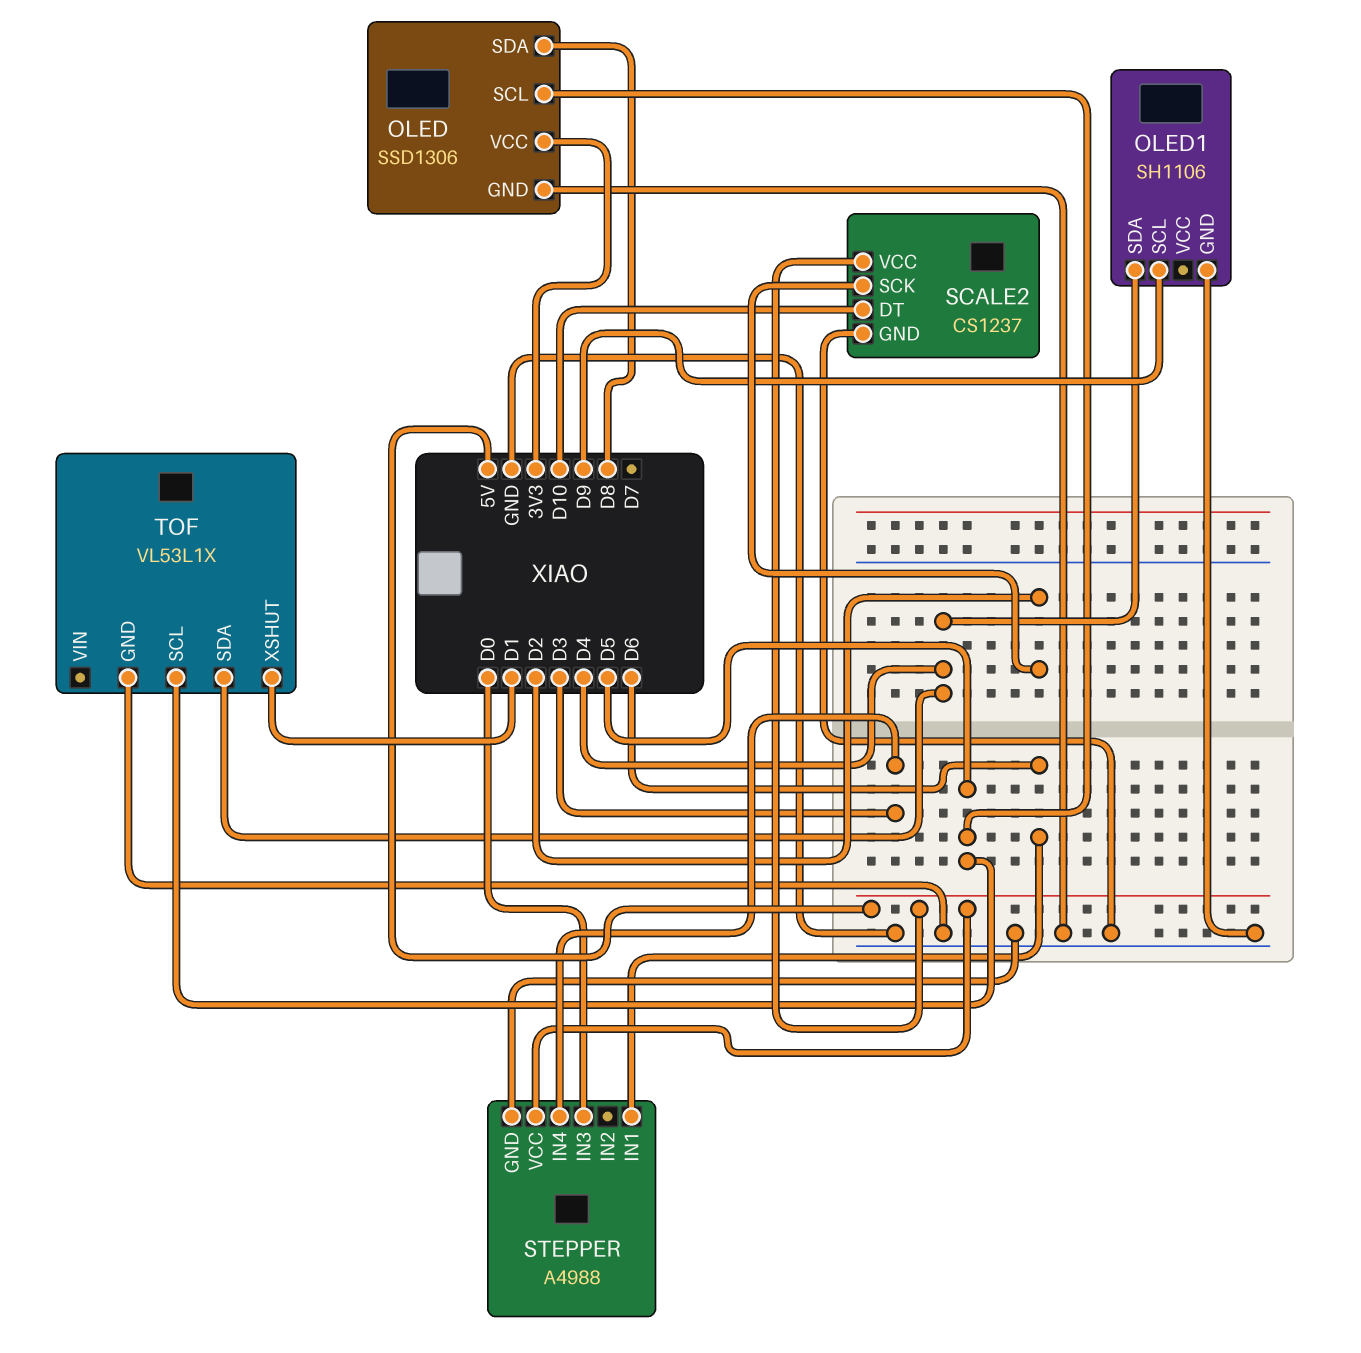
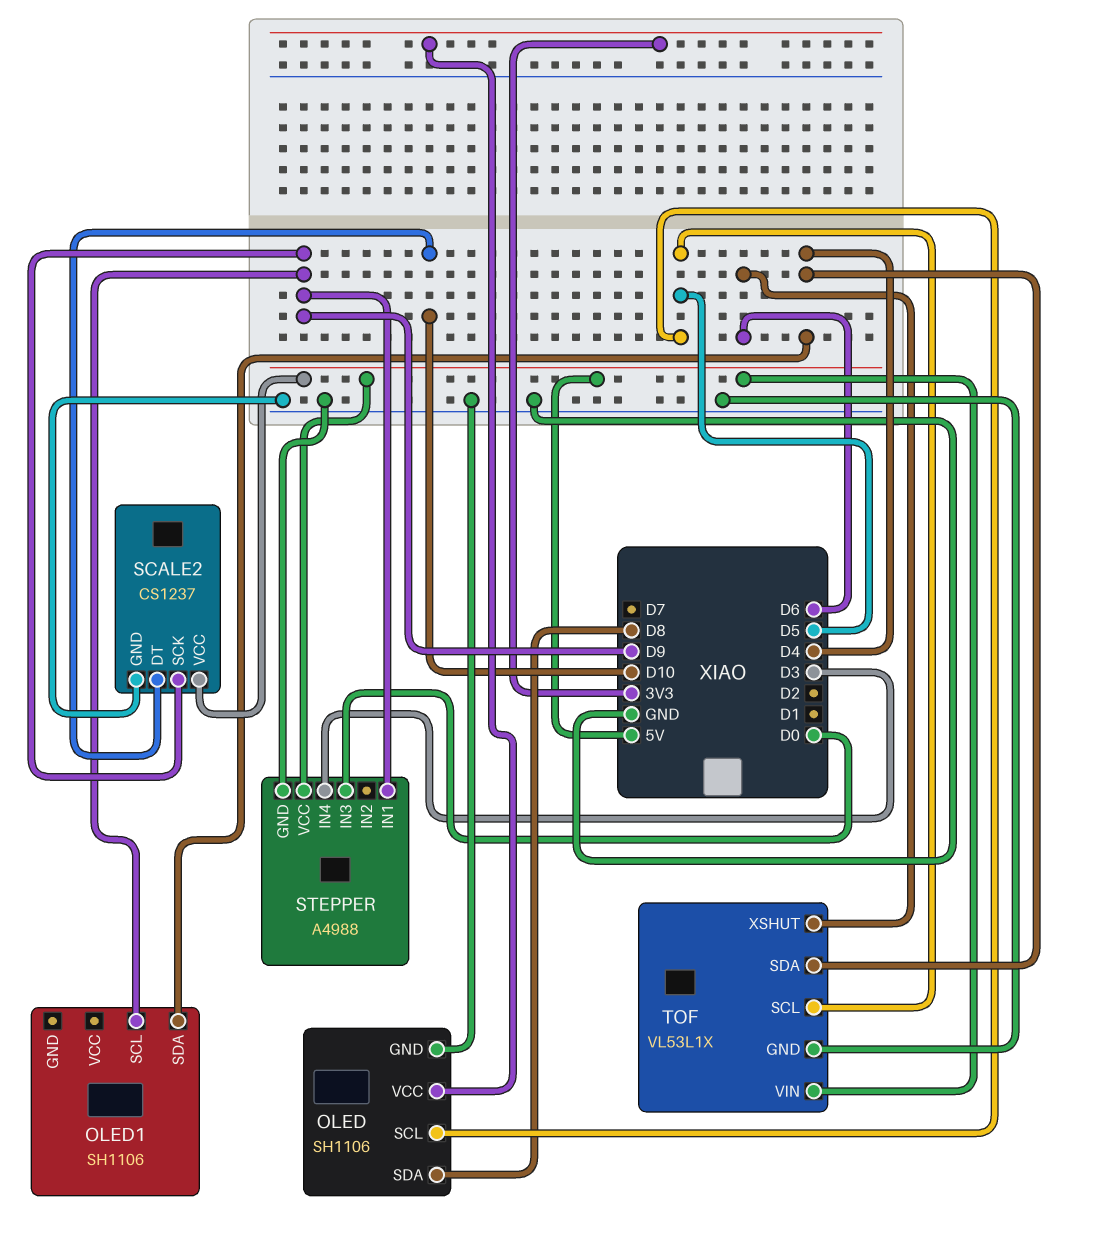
OLED: SSD1306 -> SH1106
OLED1 pin GND: GND -> none
SCALE2 pin SCK: D2 -> D9
STEPPER pin IN1: D6 -> D9
TOF pin VIN: none -> 5V
TOF pin XSHUT: D1 -> D6

